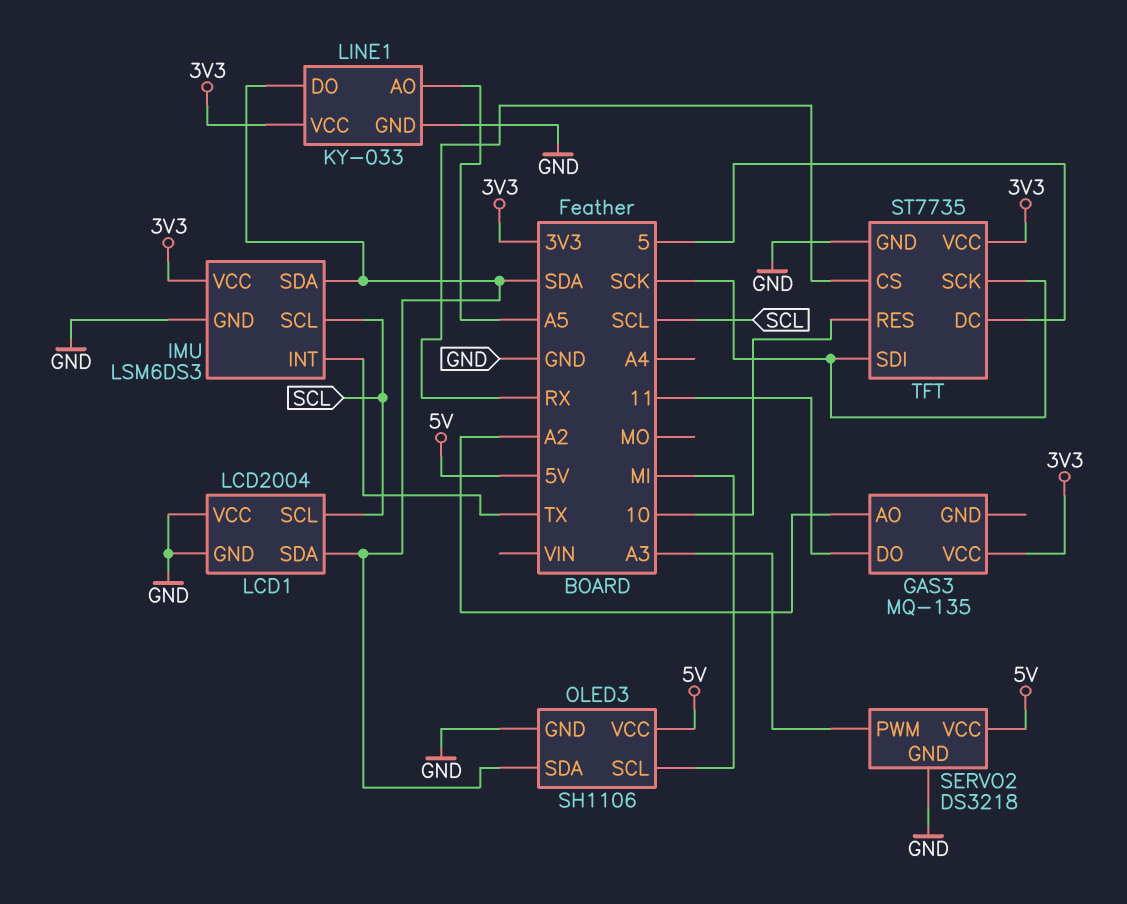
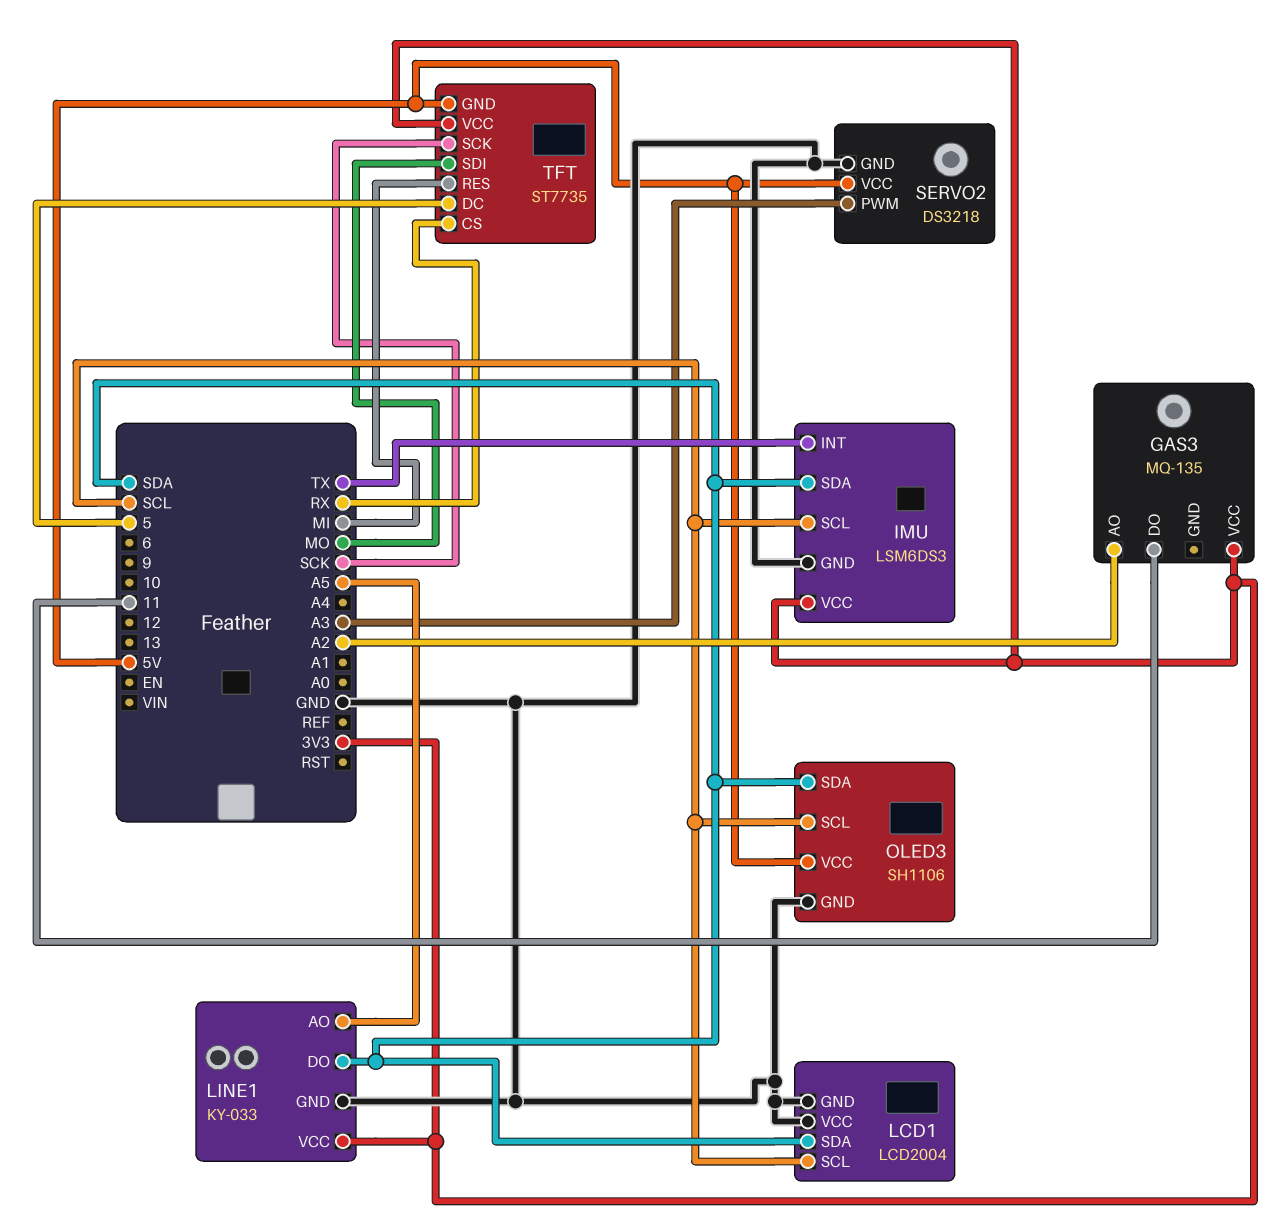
OLED3 pin SCL: MI -> SCL
TFT pin GND: GND -> 5V
TFT pin RES: 10 -> MI
TFT pin SDI: SCK -> MO

